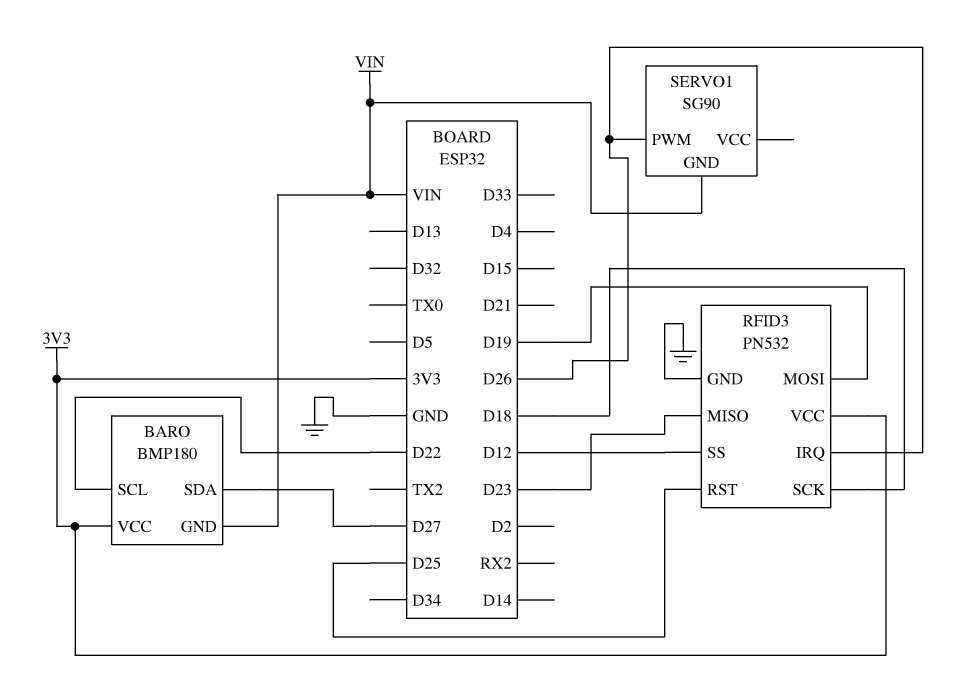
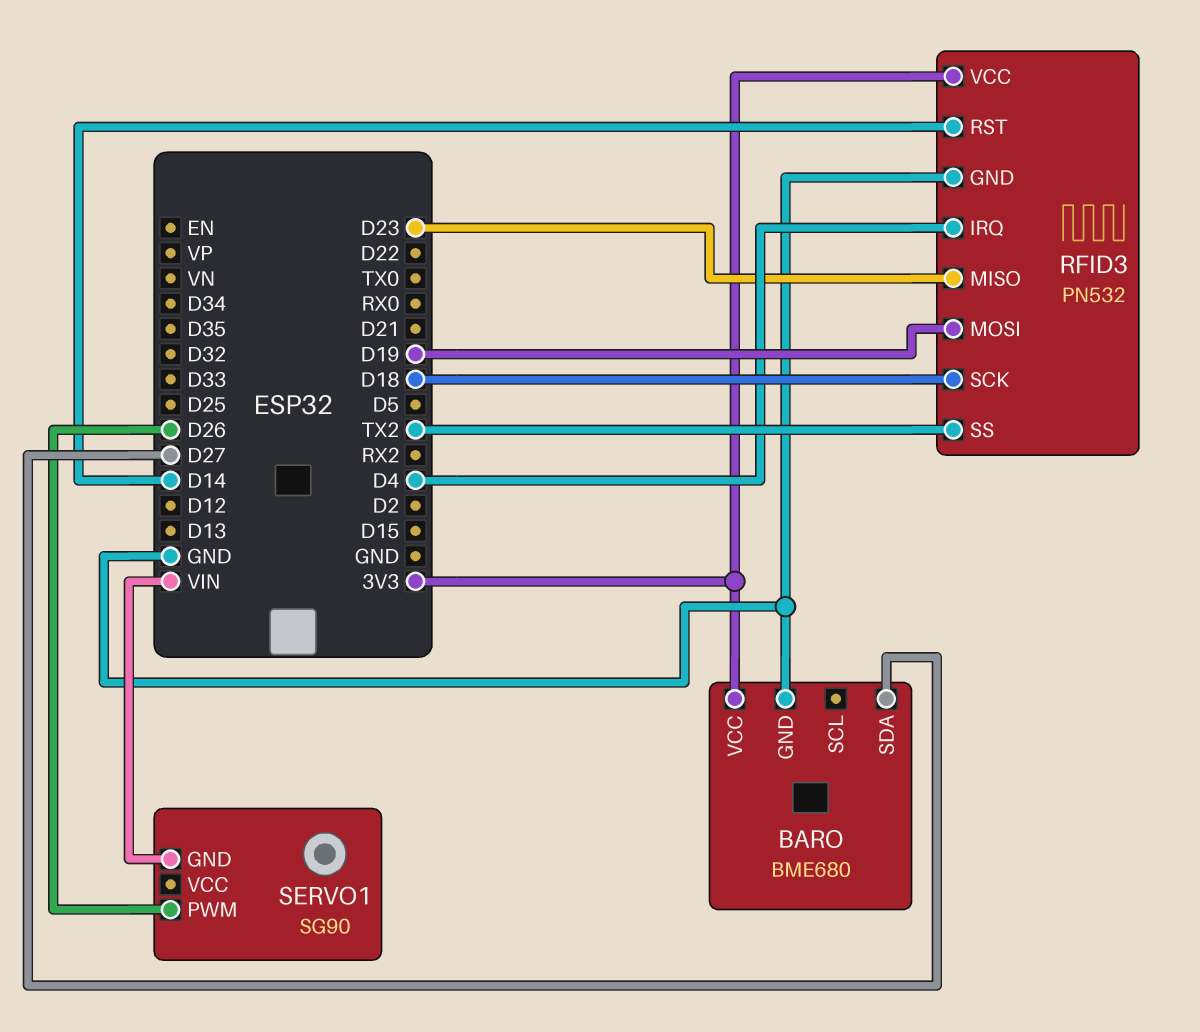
BARO: BMP180 -> BME680
BARO pin GND: VIN -> GND
BARO pin SCL: D22 -> none
RFID3 pin IRQ: D26 -> D4
RFID3 pin RST: D25 -> D14
RFID3 pin SS: D12 -> TX2

